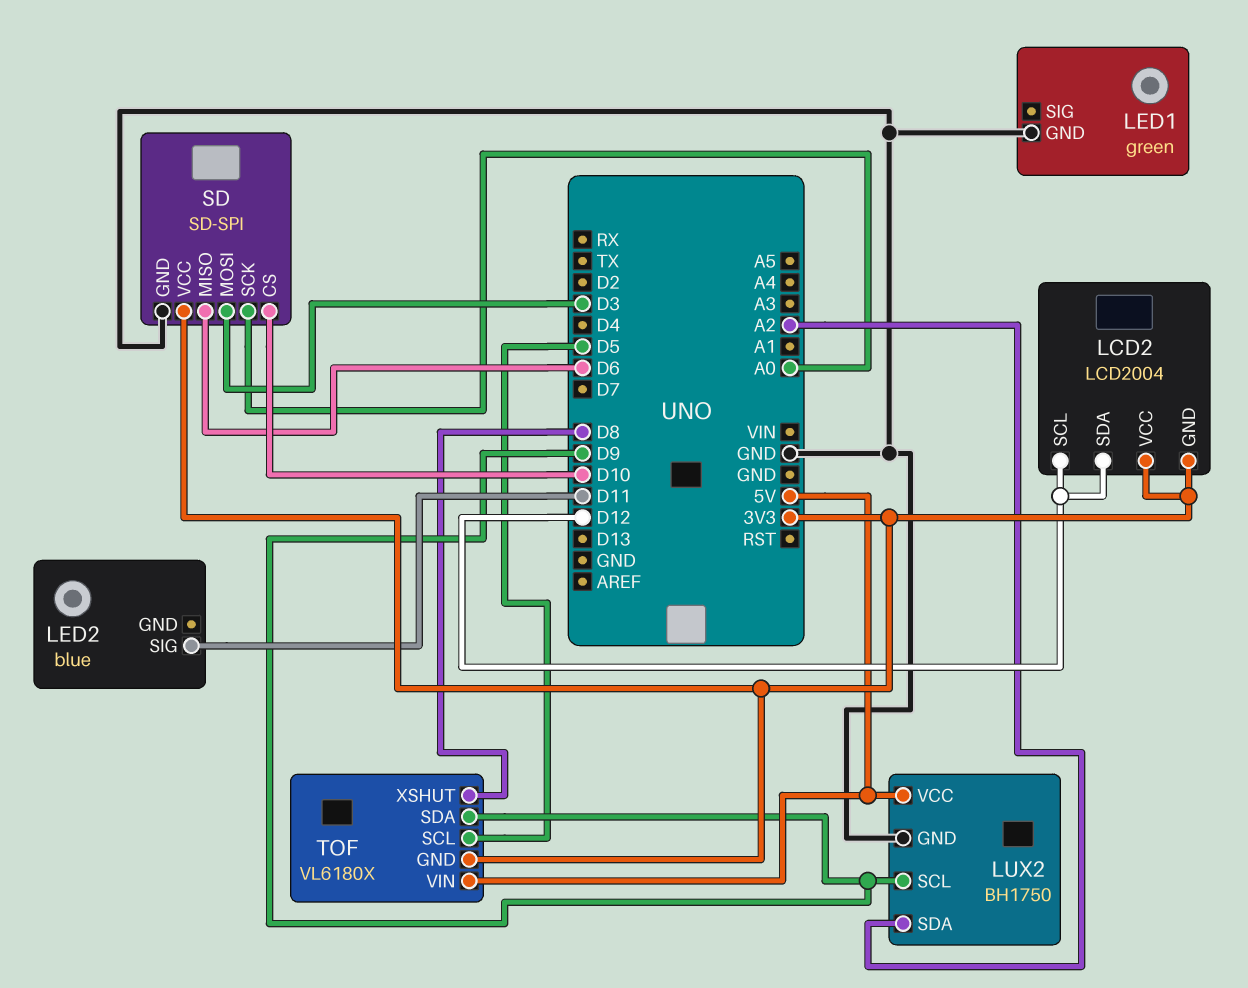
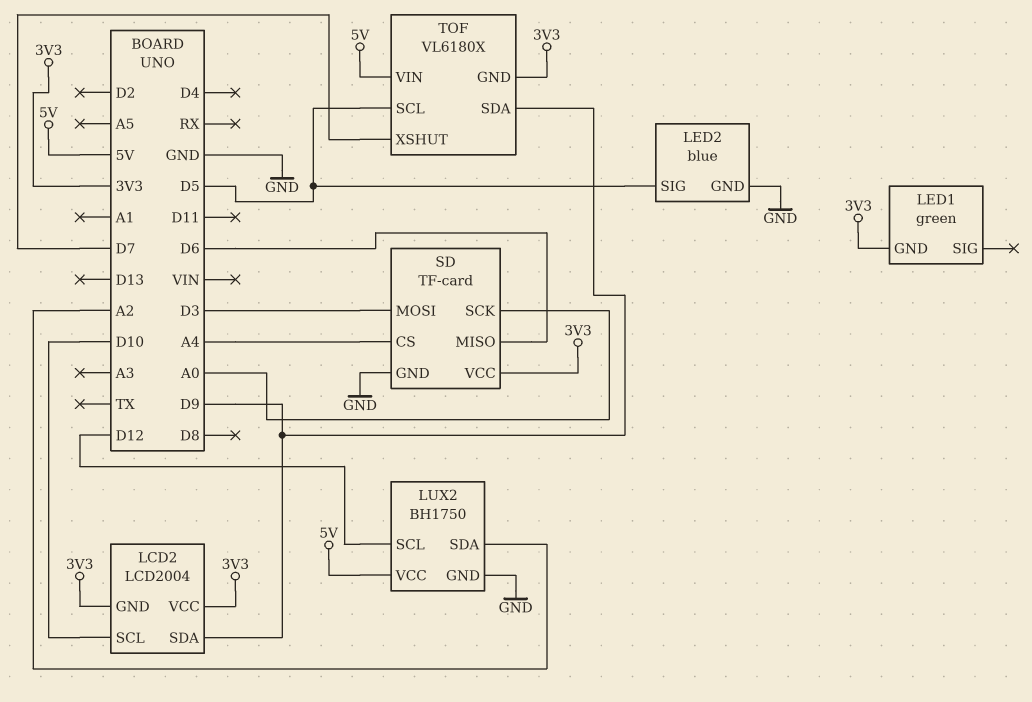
LCD2 pin SCL: D12 -> D10
LCD2 pin SDA: D12 -> D9
LED1 pin GND: GND -> 3V3
LED2 pin GND: none -> GND
LED2 pin SIG: D11 -> D5
LUX2 pin SCL: D9 -> D12
SD: SD-SPI -> TF-card
SD pin CS: D10 -> A4
TOF pin XSHUT: D8 -> D7

